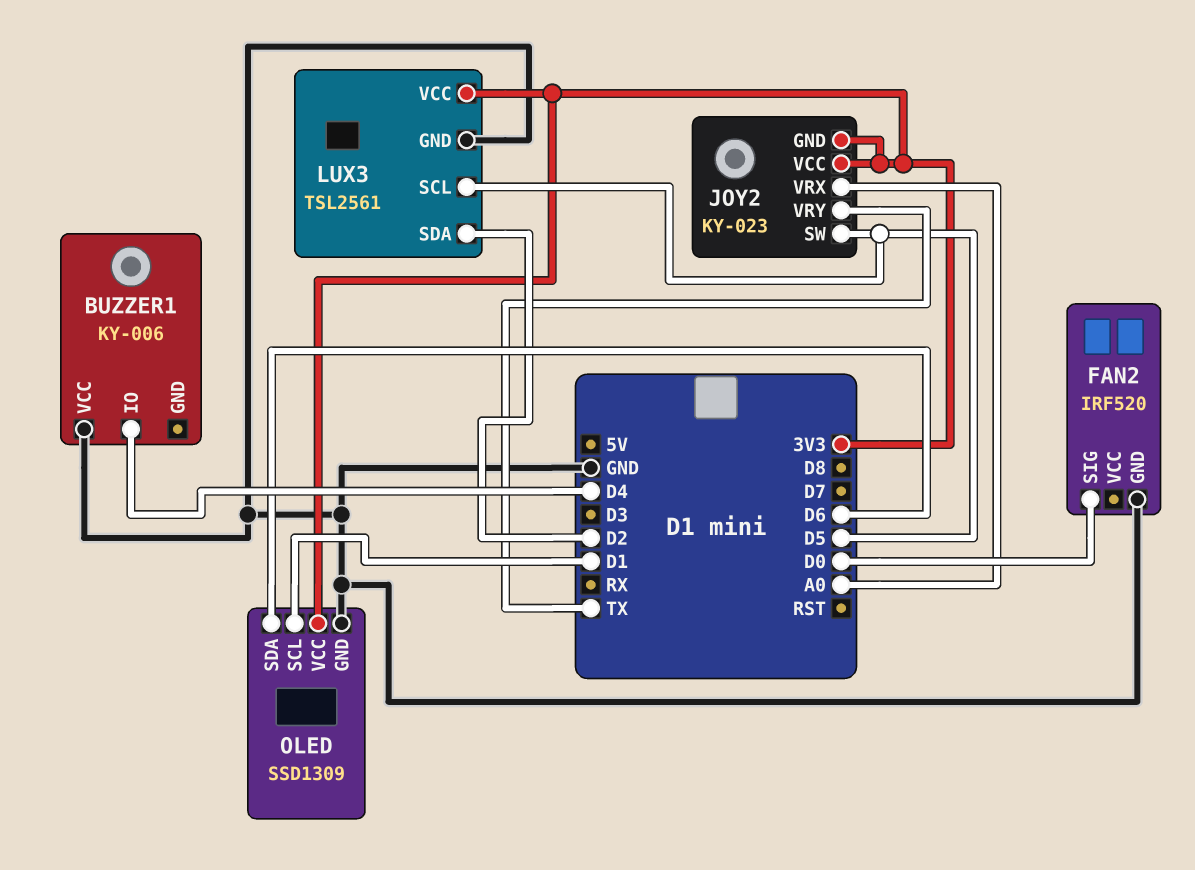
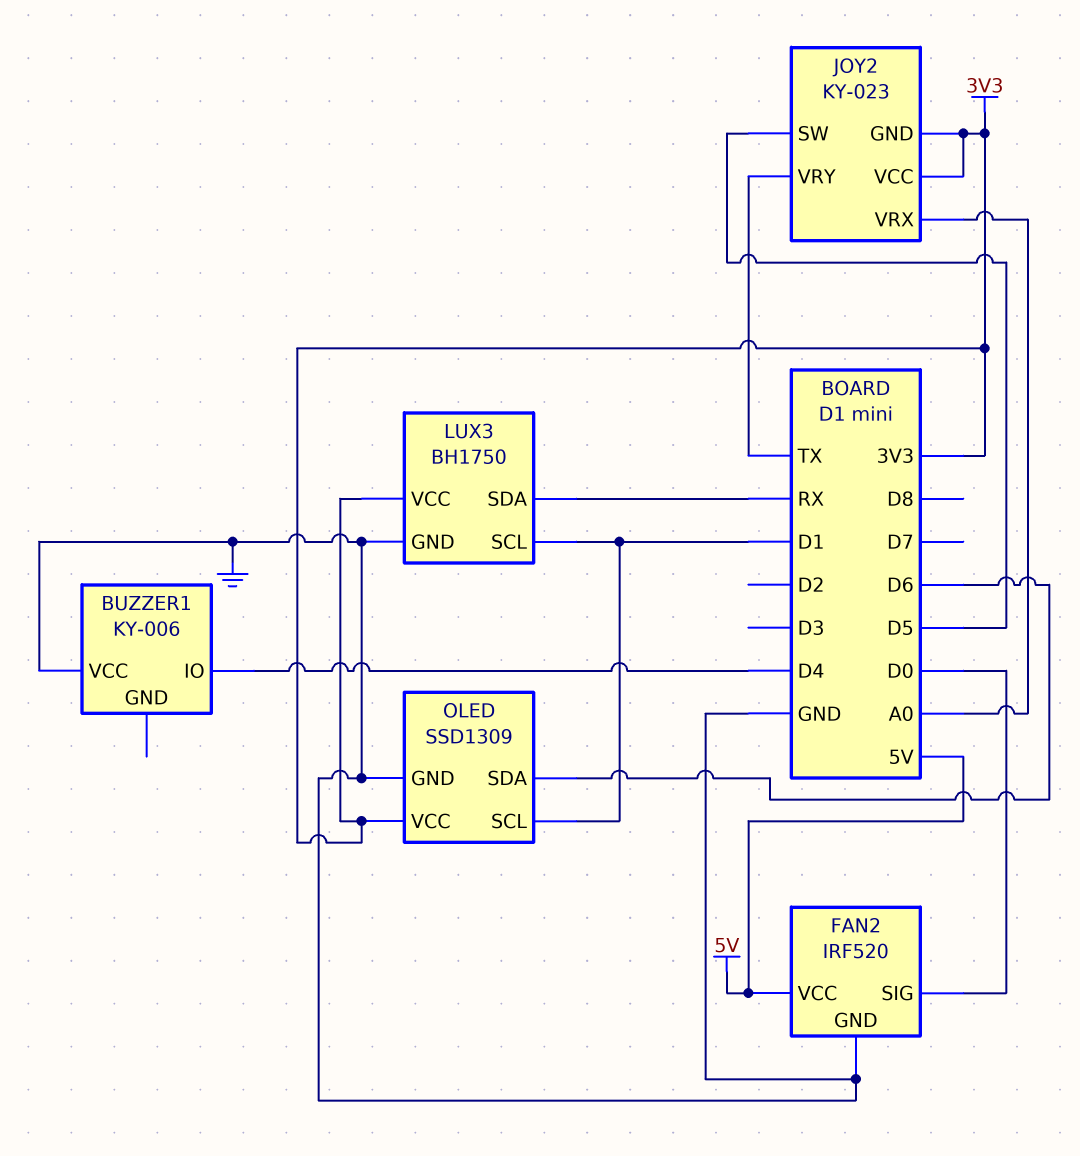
FAN2 pin VCC: none -> 5V
LUX3: TSL2561 -> BH1750
LUX3 pin SCL: D5 -> D1
LUX3 pin SDA: D2 -> RX

